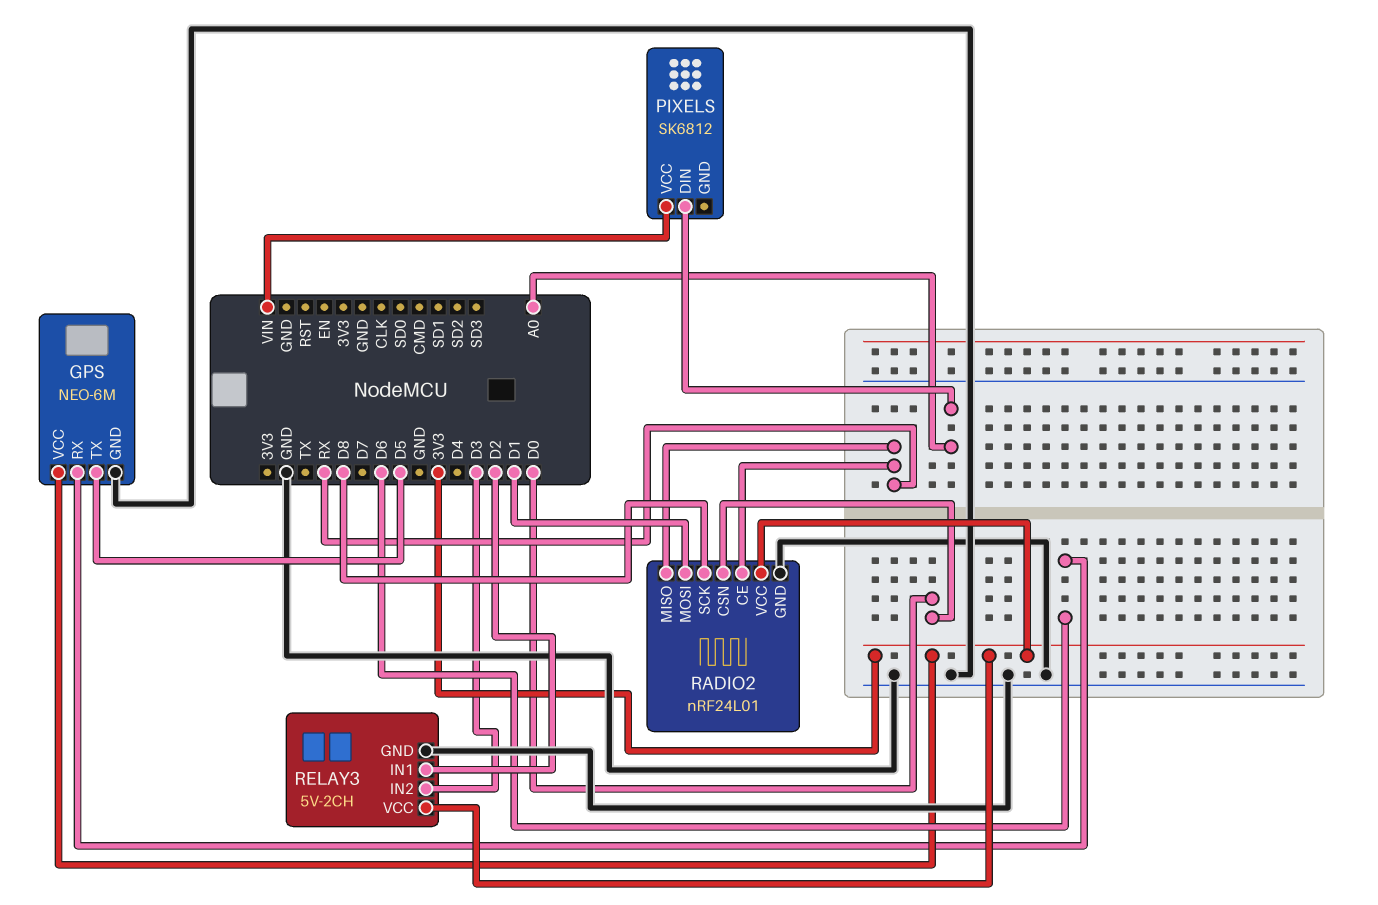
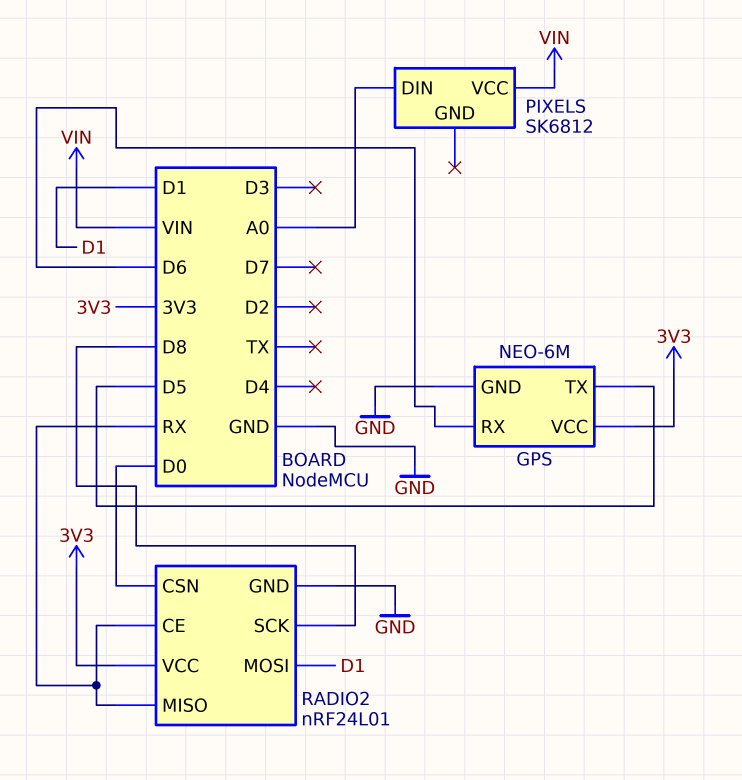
RELAY3: 5V-2CH -> none
RELAY3 pin GND: GND -> none
RELAY3 pin IN1: D2 -> none
RELAY3 pin IN2: D3 -> none
RELAY3 pin VCC: 3V3 -> none

